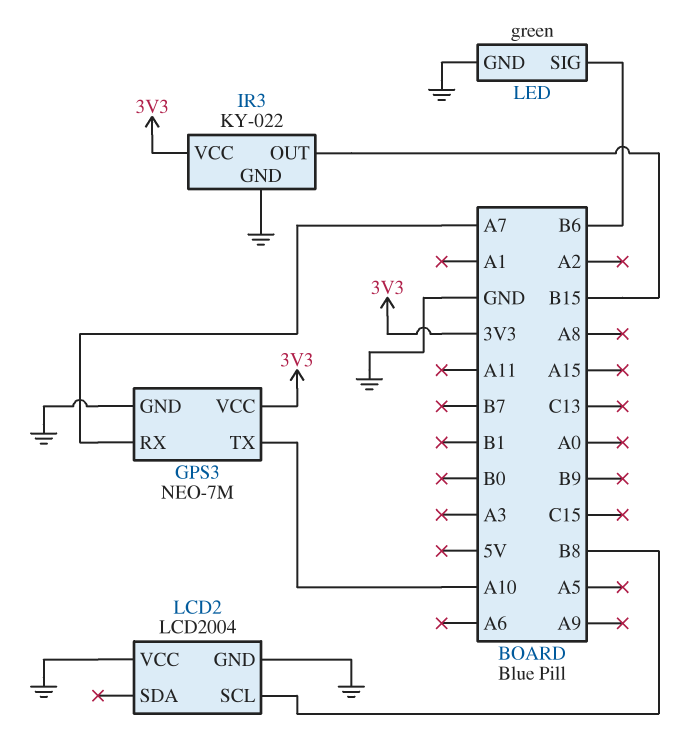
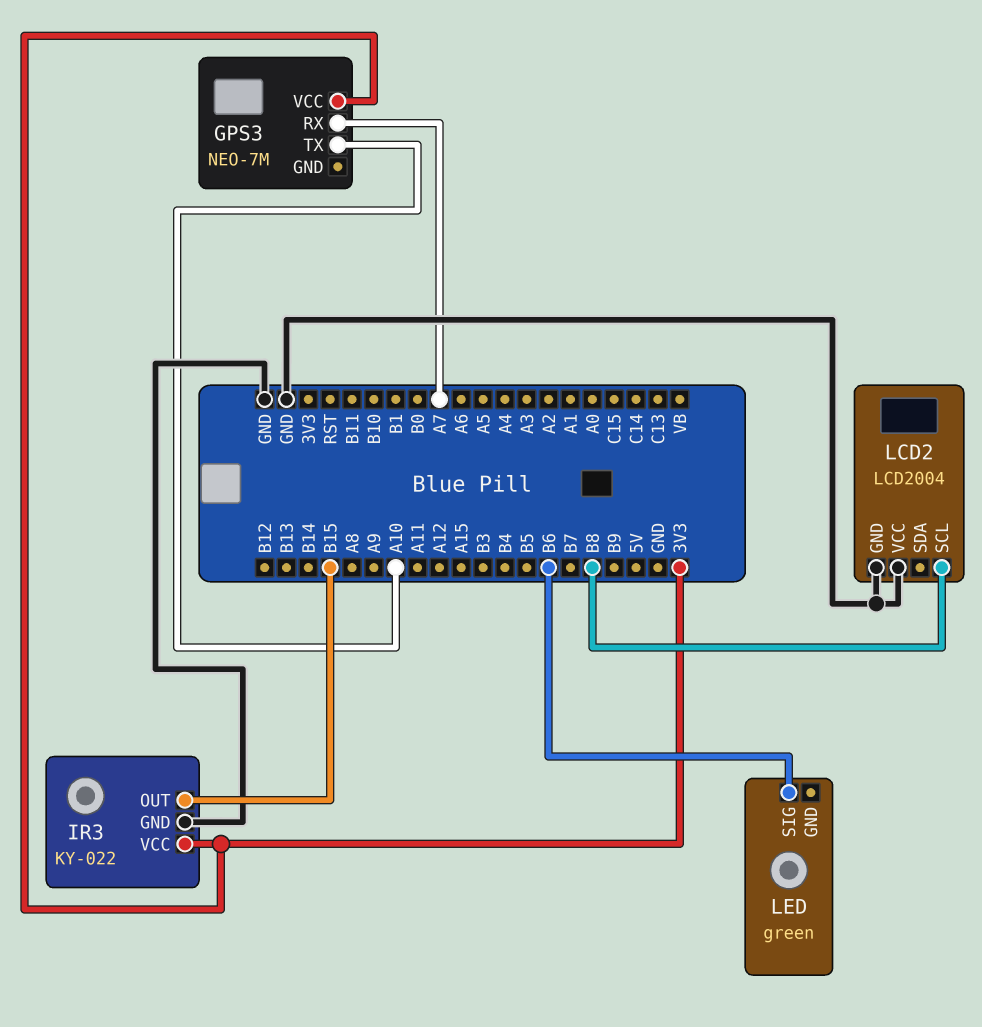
GPS3 pin GND: GND -> none
LED pin GND: GND -> none

